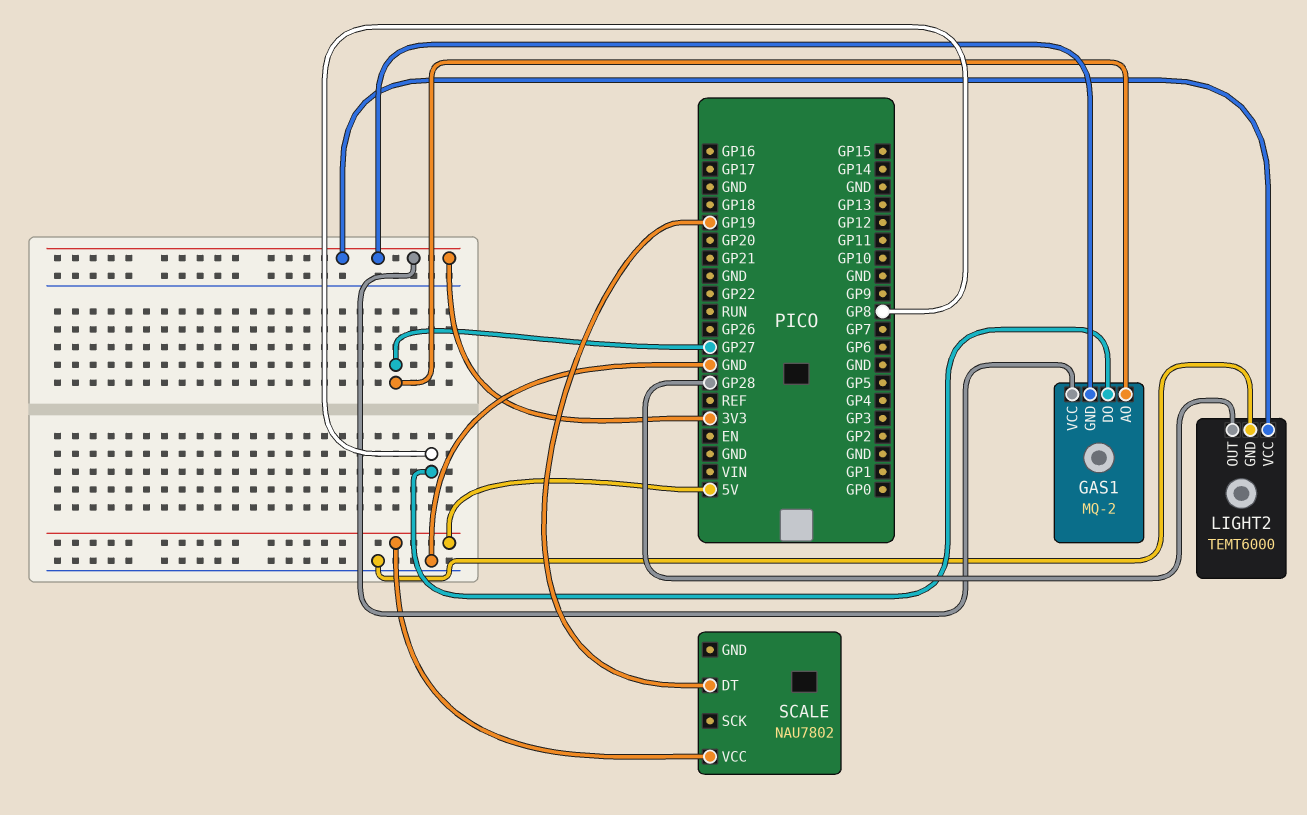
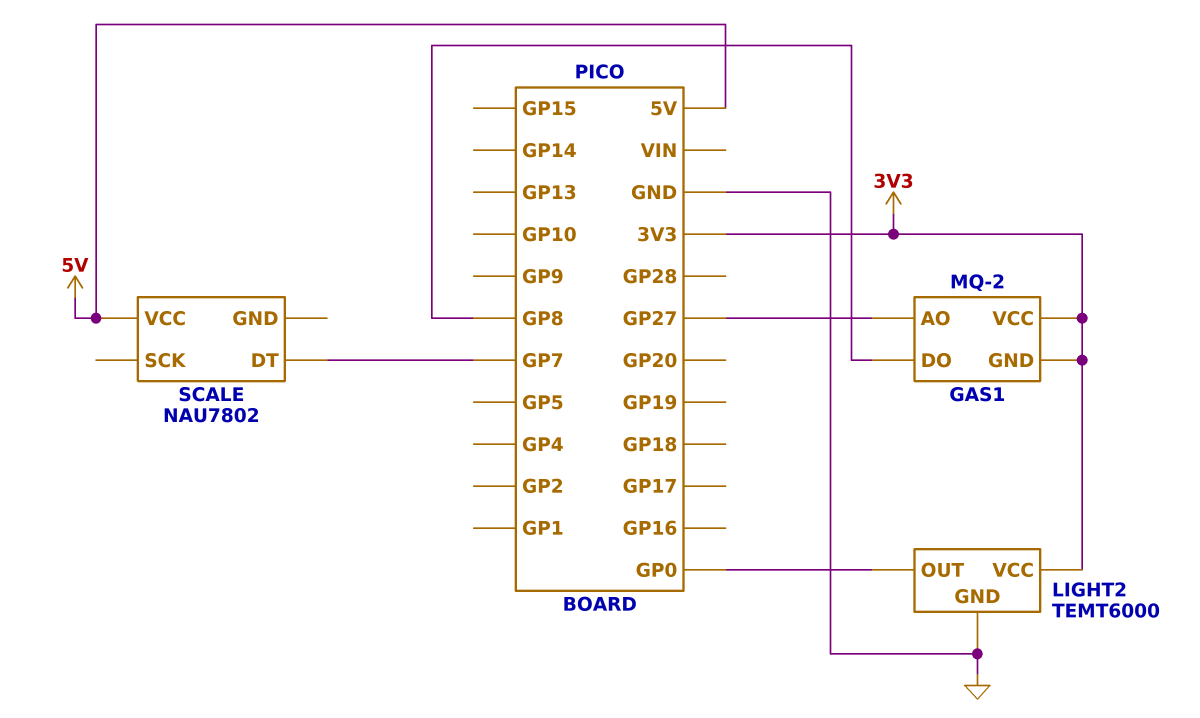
LIGHT2 pin OUT: GP28 -> GP0
SCALE pin DT: GP19 -> GP7

